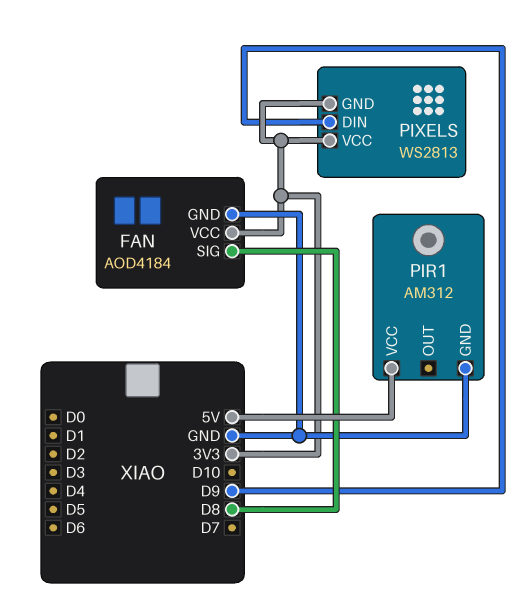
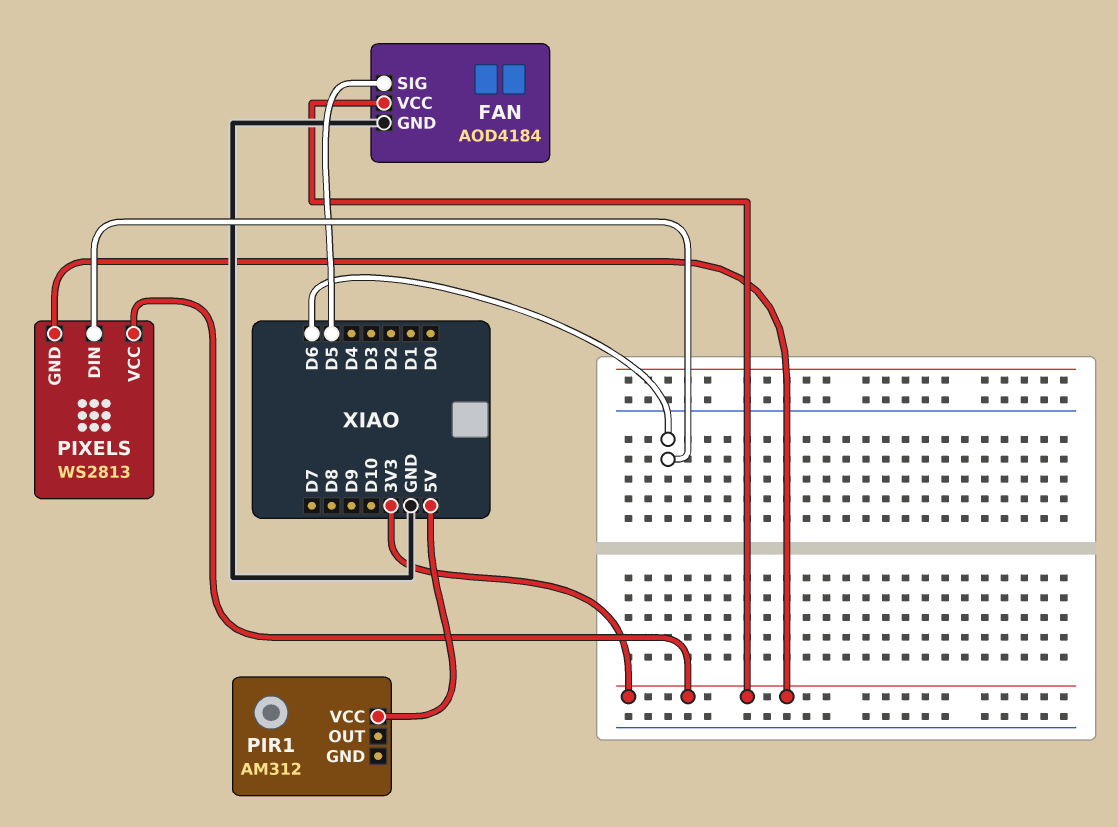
FAN pin SIG: D8 -> D5
PIR1 pin GND: GND -> none
PIXELS pin DIN: D9 -> D6

